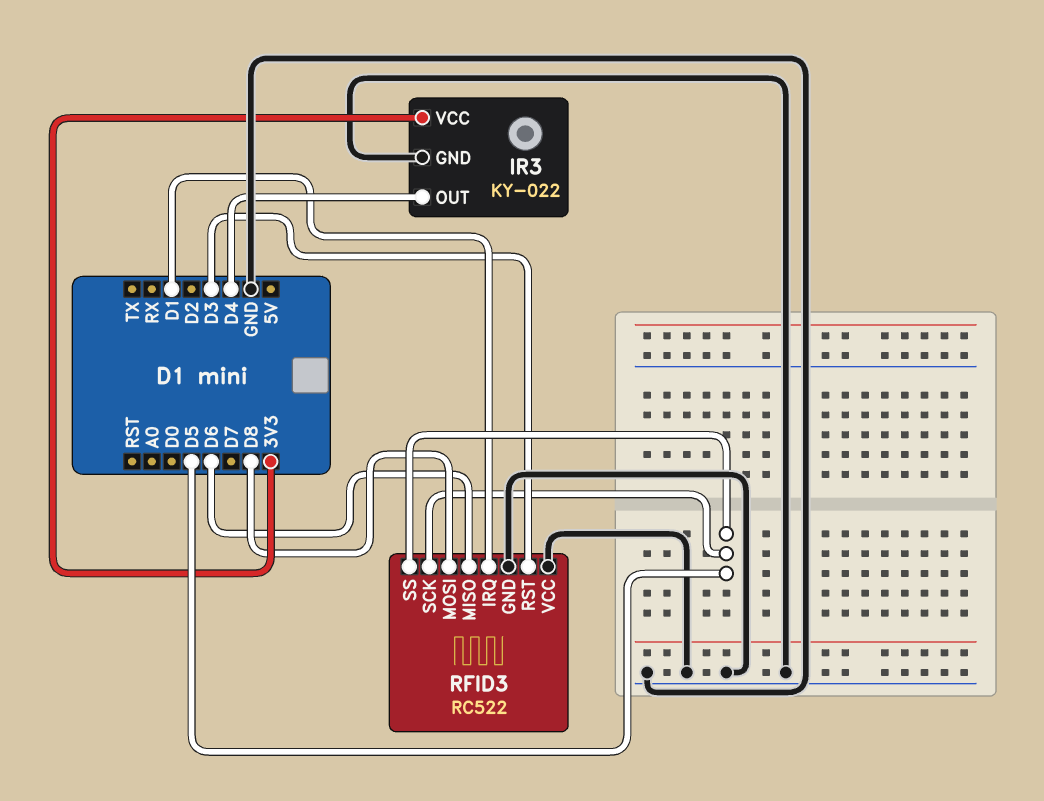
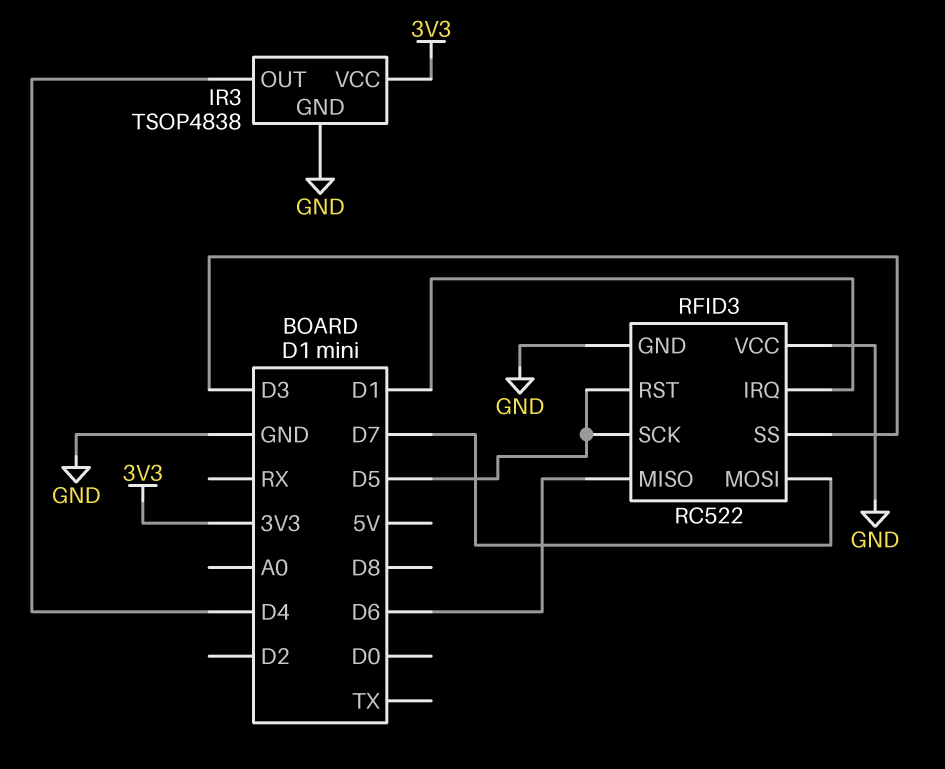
IR3: KY-022 -> TSOP4838
RFID3 pin MOSI: D8 -> D7
RFID3 pin RST: D3 -> D5
RFID3 pin SS: D5 -> D3

